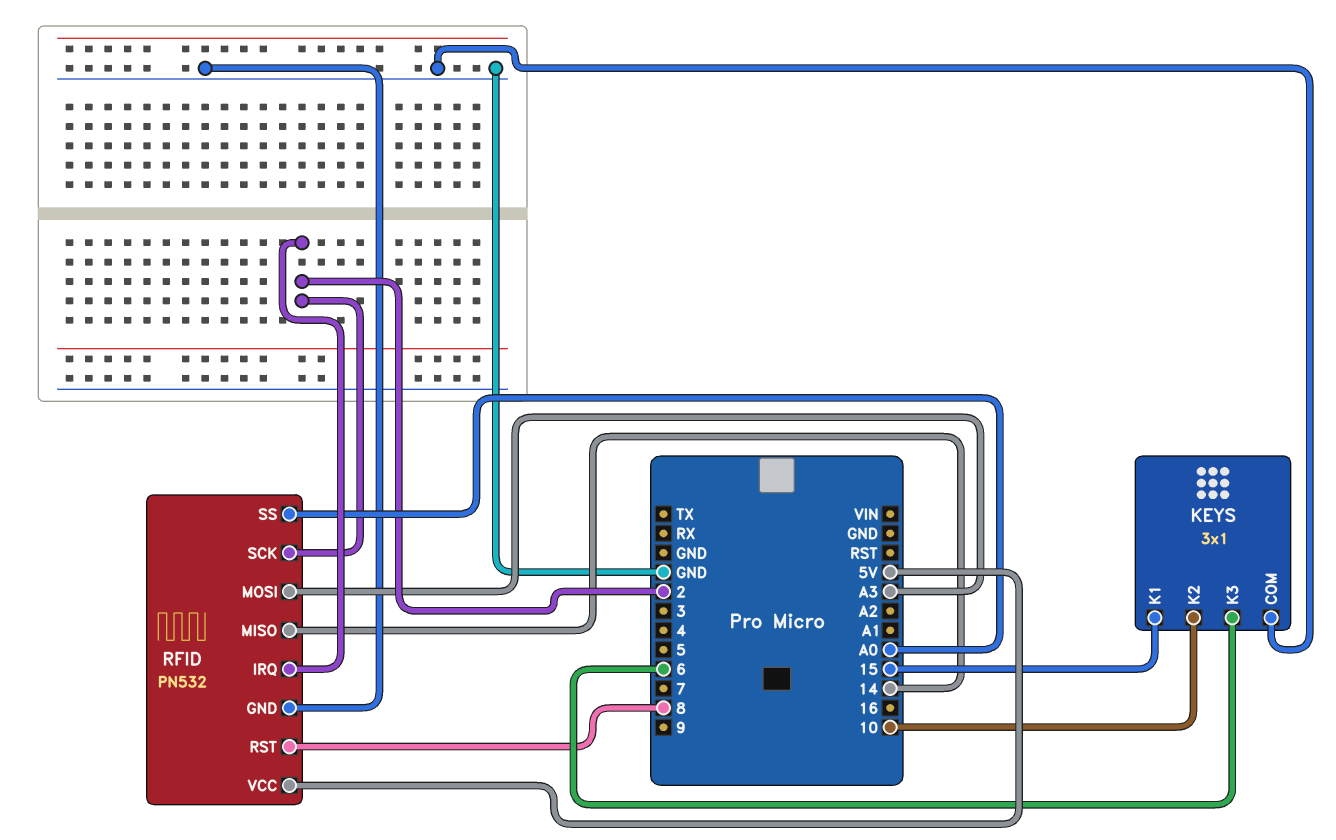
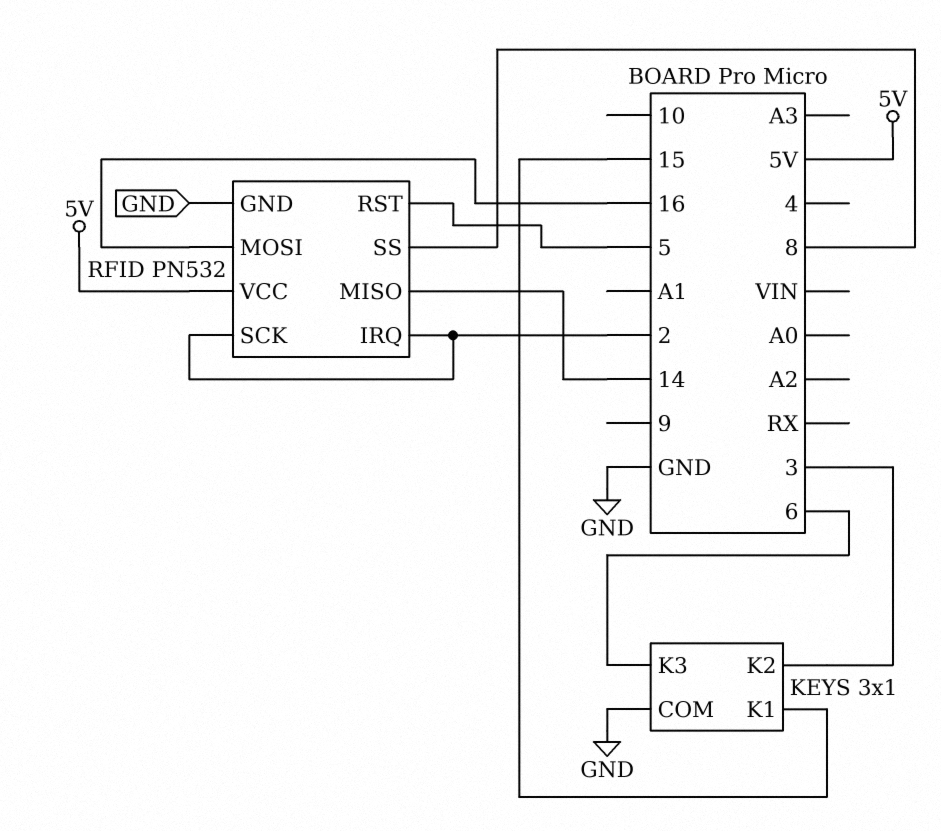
KEYS pin K2: 10 -> 3
RFID pin MOSI: A3 -> 16
RFID pin RST: 8 -> 5
RFID pin SS: A0 -> 8

